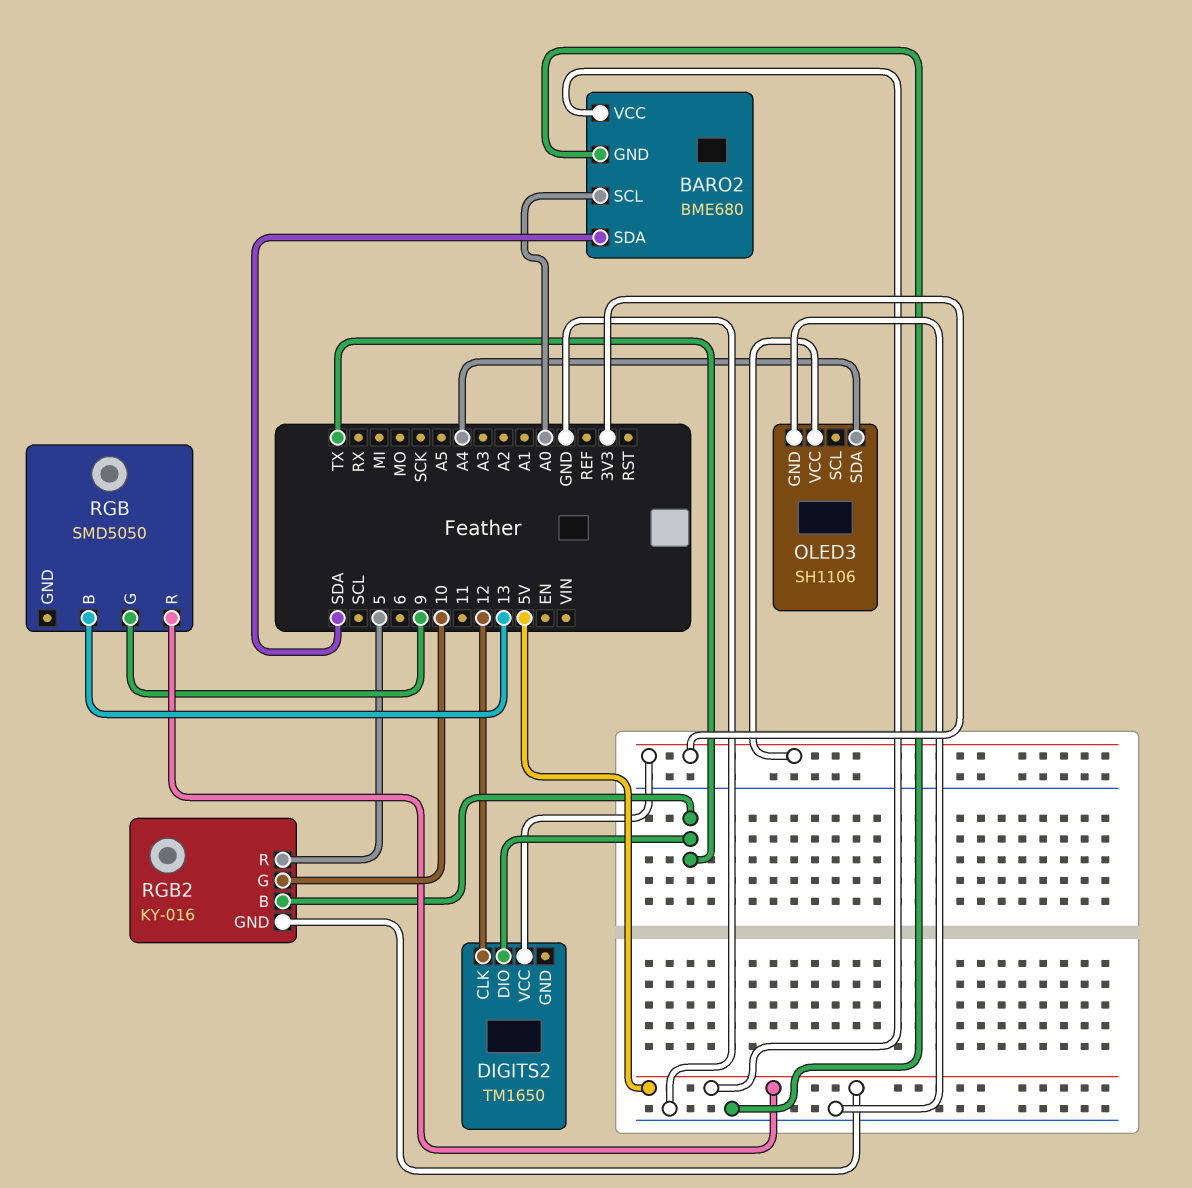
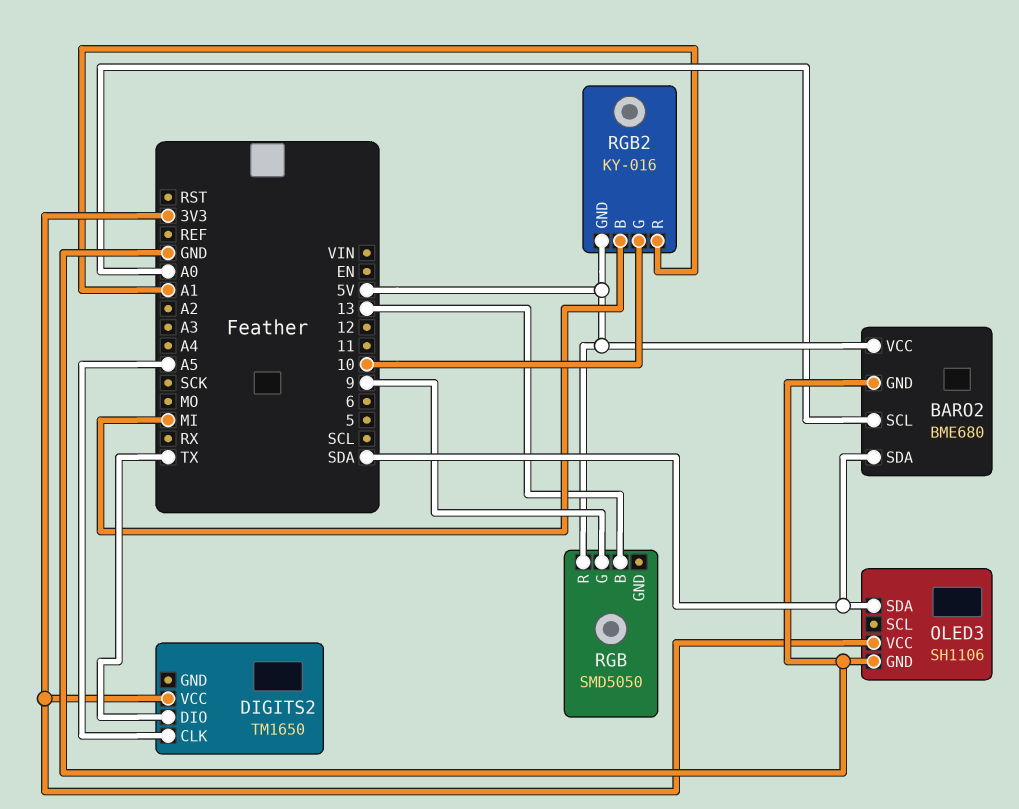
DIGITS2 pin CLK: 12 -> A5
OLED3 pin SDA: A4 -> SDA
RGB2 pin B: TX -> MI
RGB2 pin R: 5 -> A1

